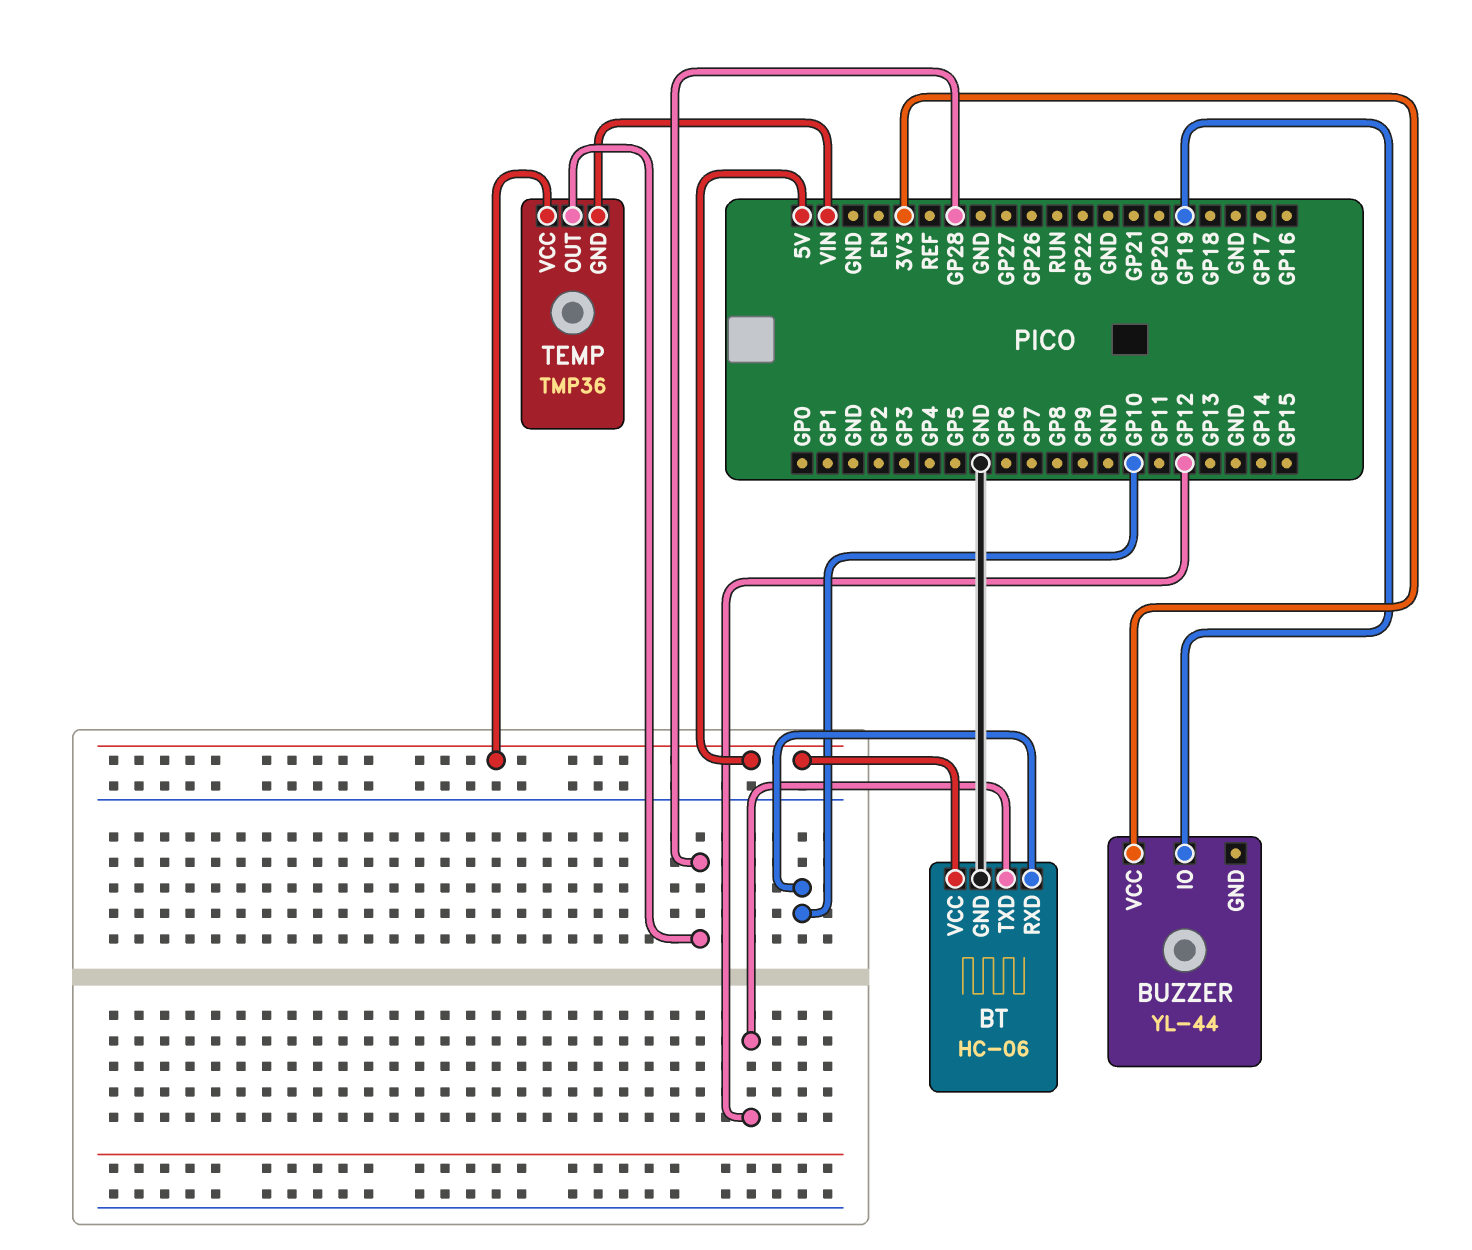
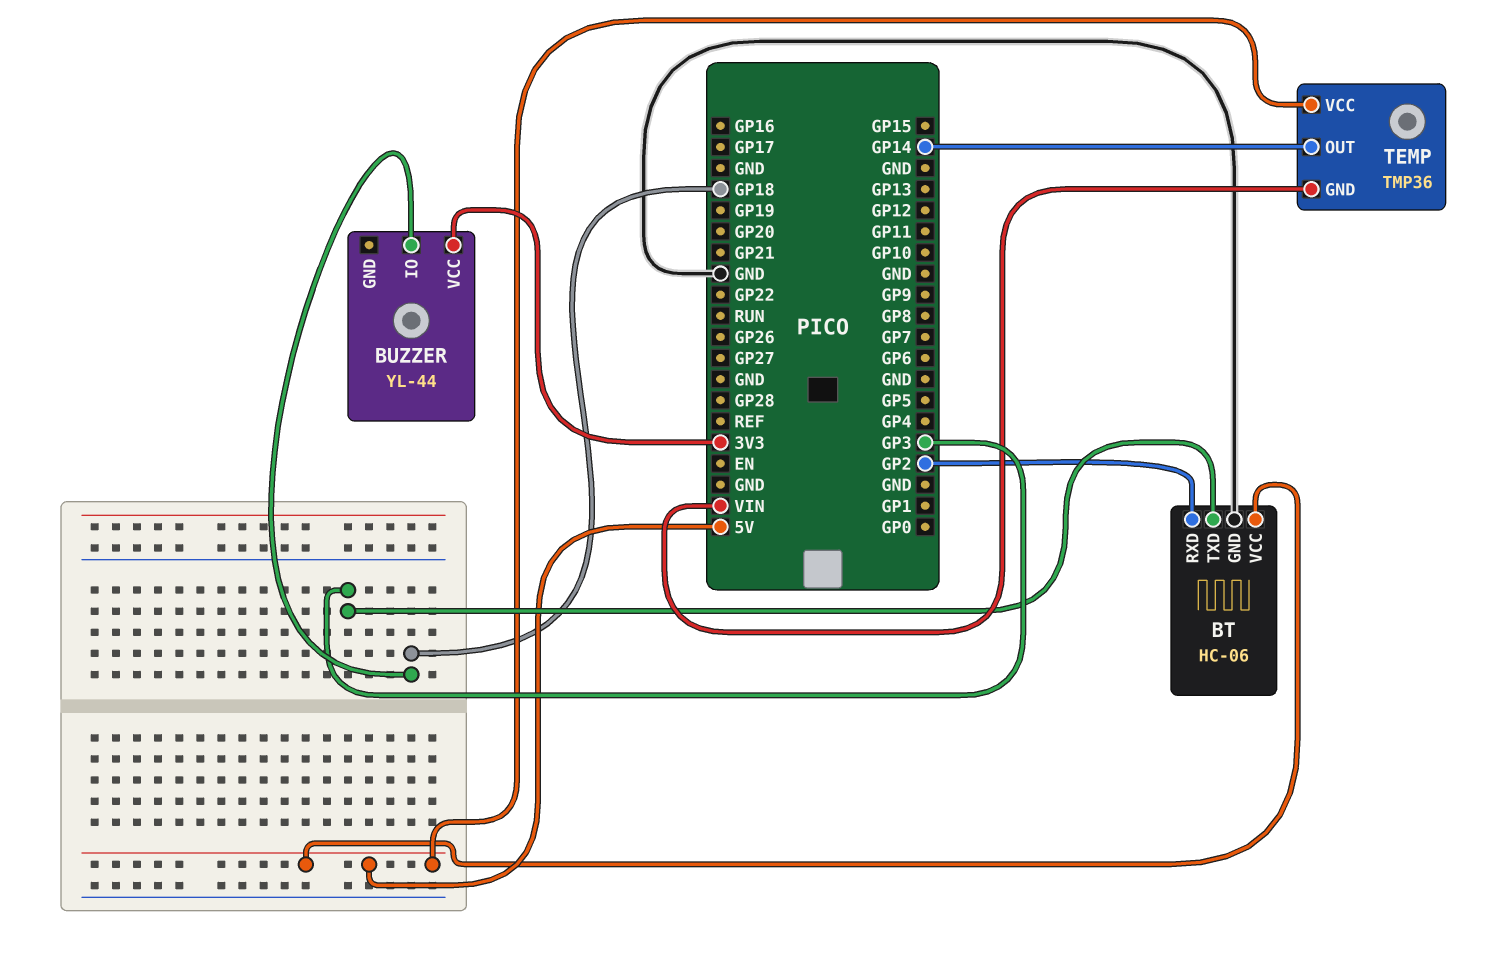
BT pin RXD: GP10 -> GP2
BT pin TXD: GP12 -> GP3
BUZZER pin IO: GP19 -> GP18
TEMP pin OUT: GP28 -> GP14

